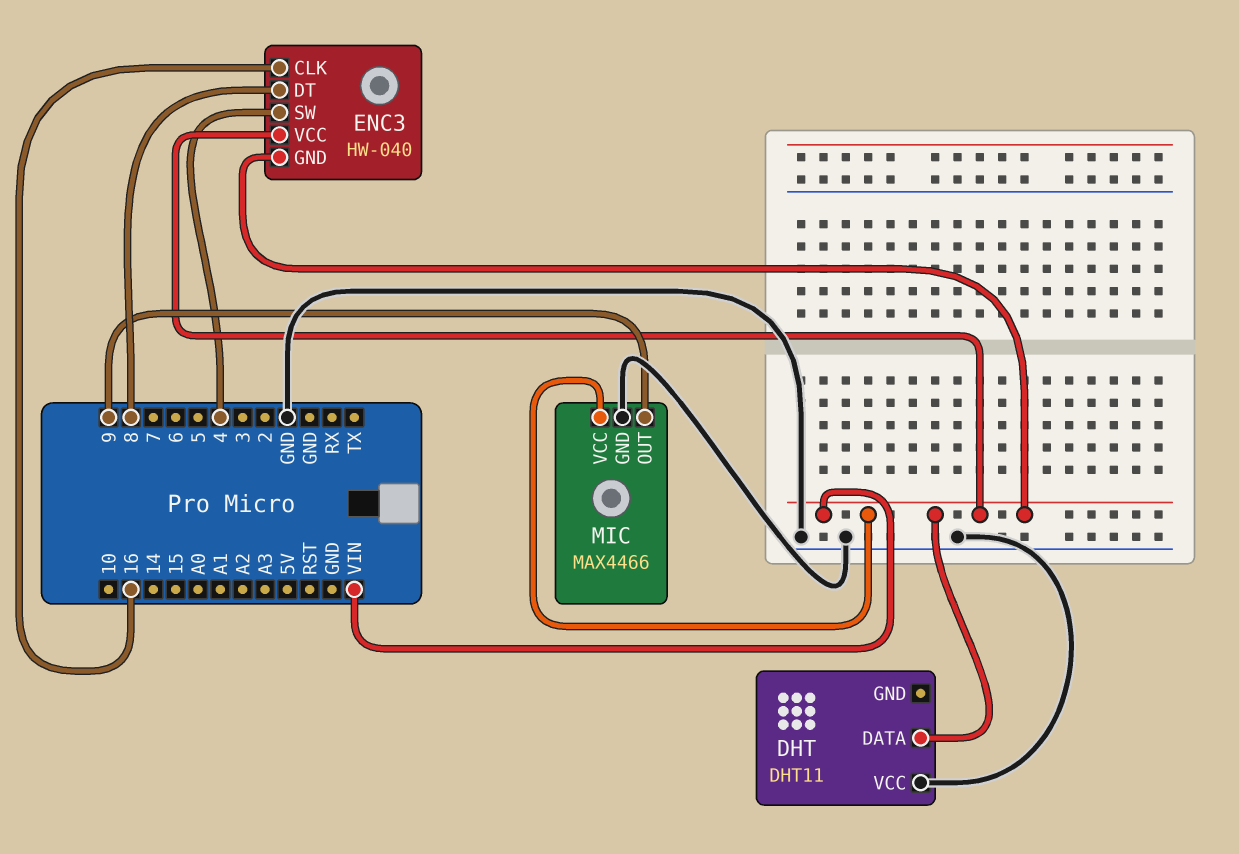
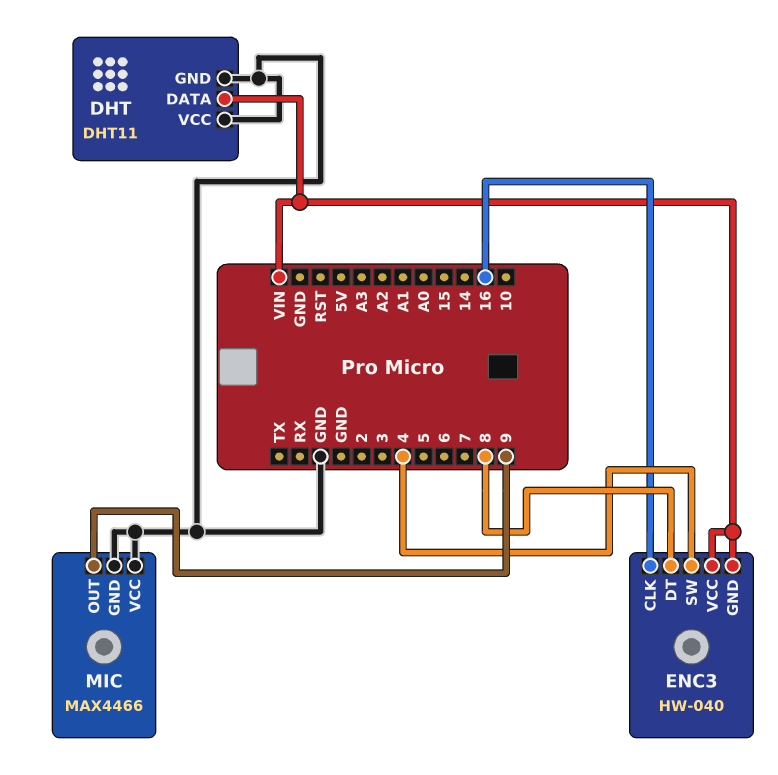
DHT pin GND: none -> GND
MIC pin VCC: VIN -> GND

